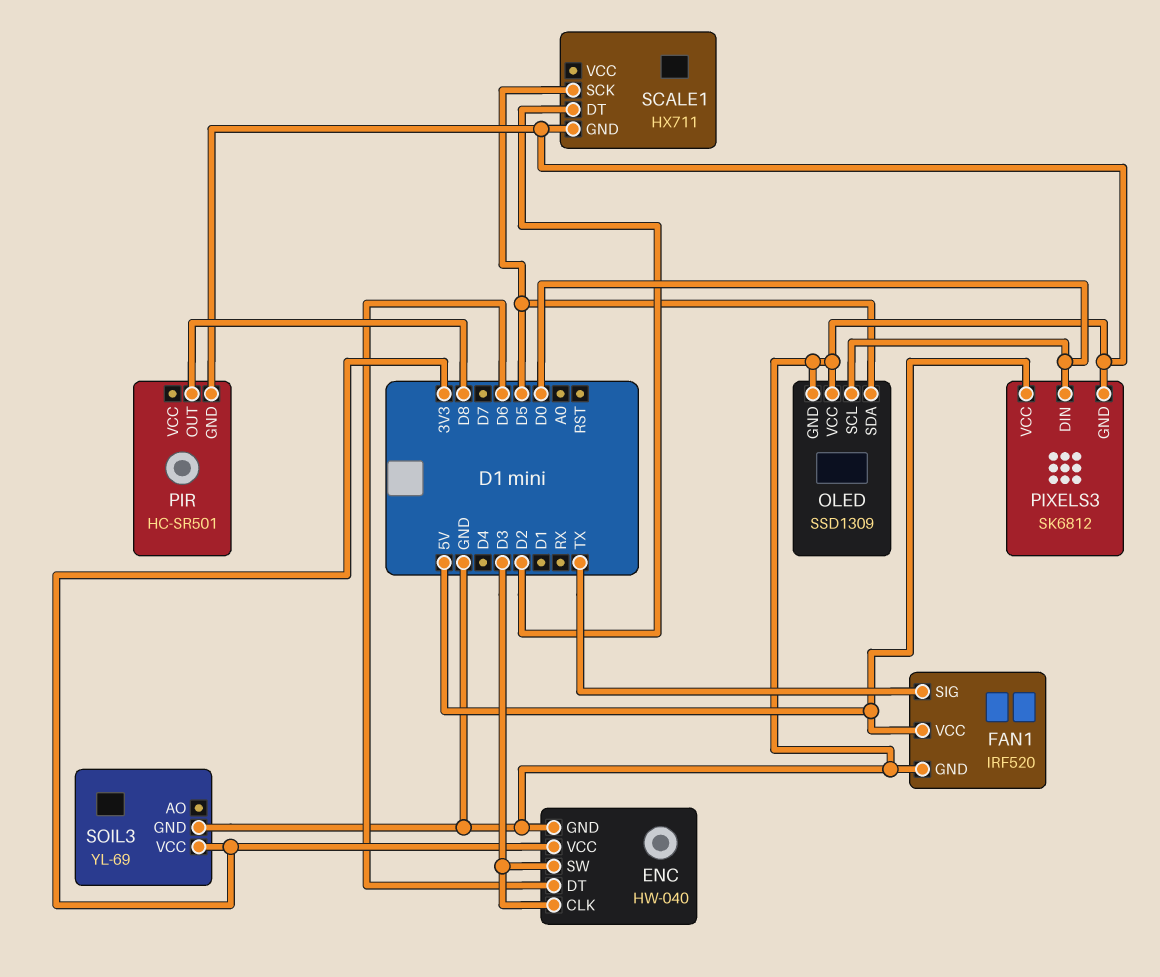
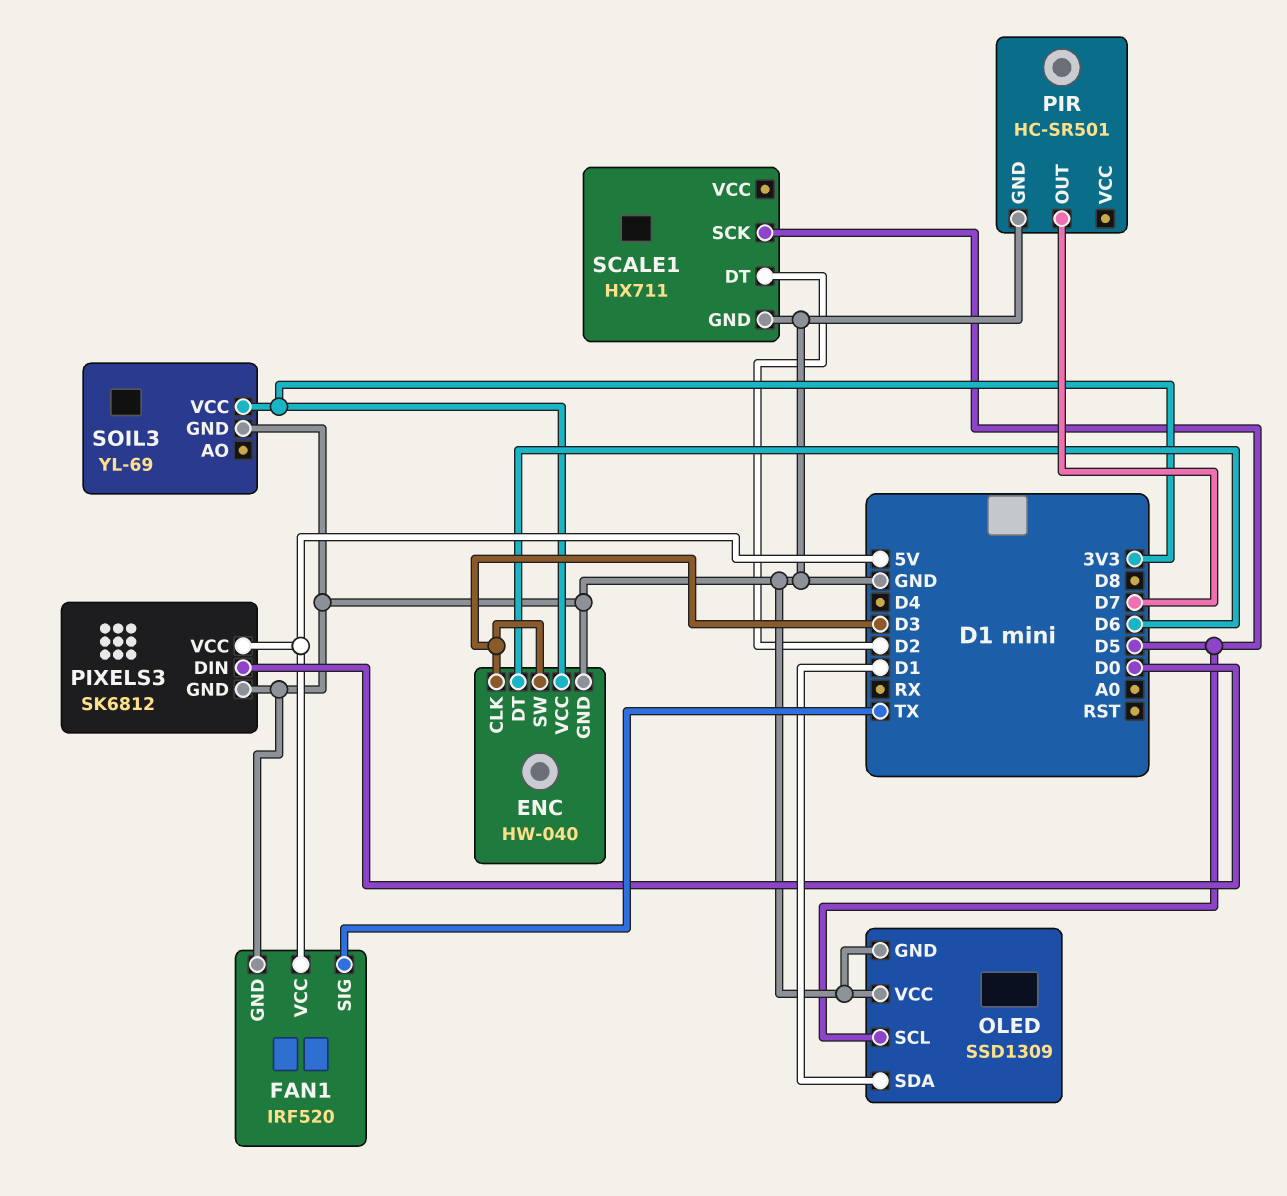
OLED pin SCL: D0 -> D5
OLED pin SDA: D5 -> D1
PIR pin OUT: D8 -> D7

